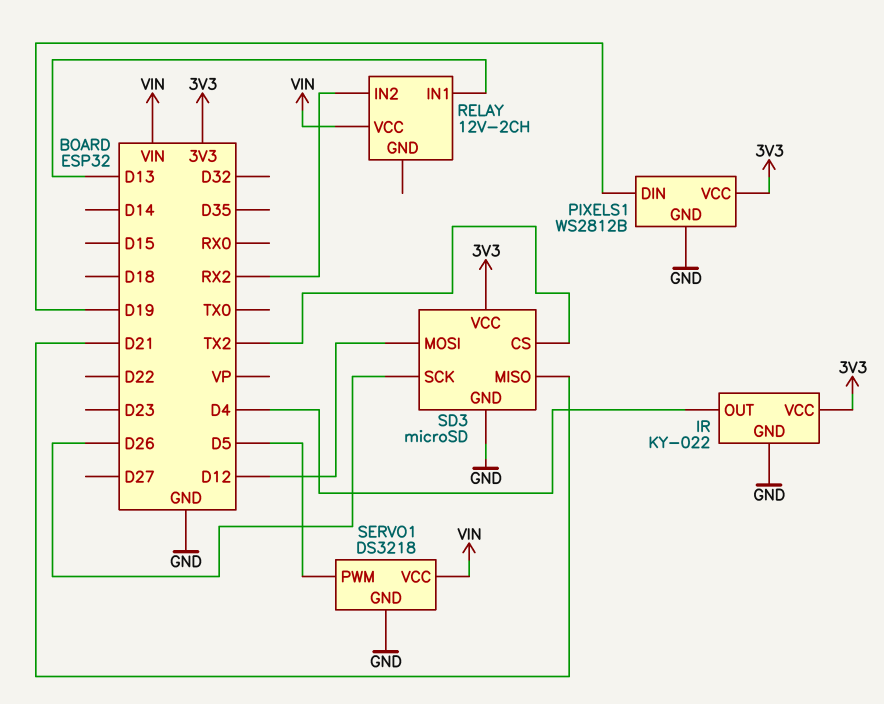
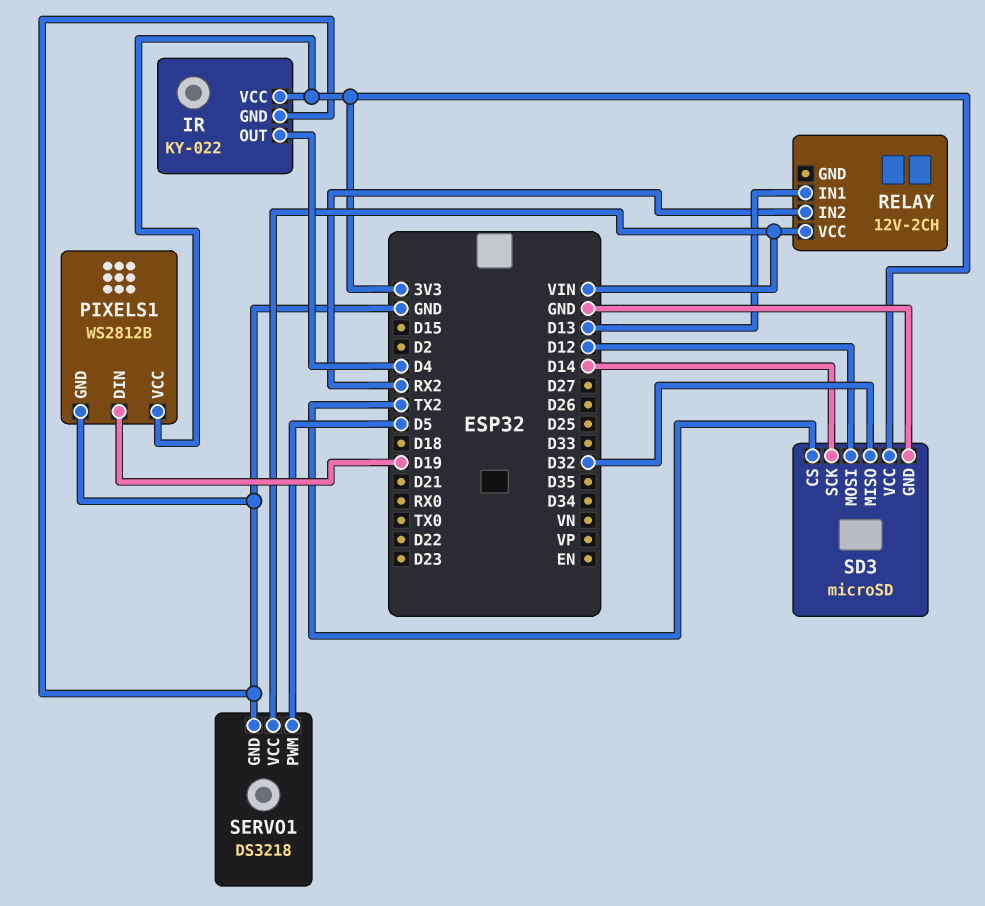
SD3 pin MISO: D21 -> D32
SD3 pin SCK: D26 -> D14

